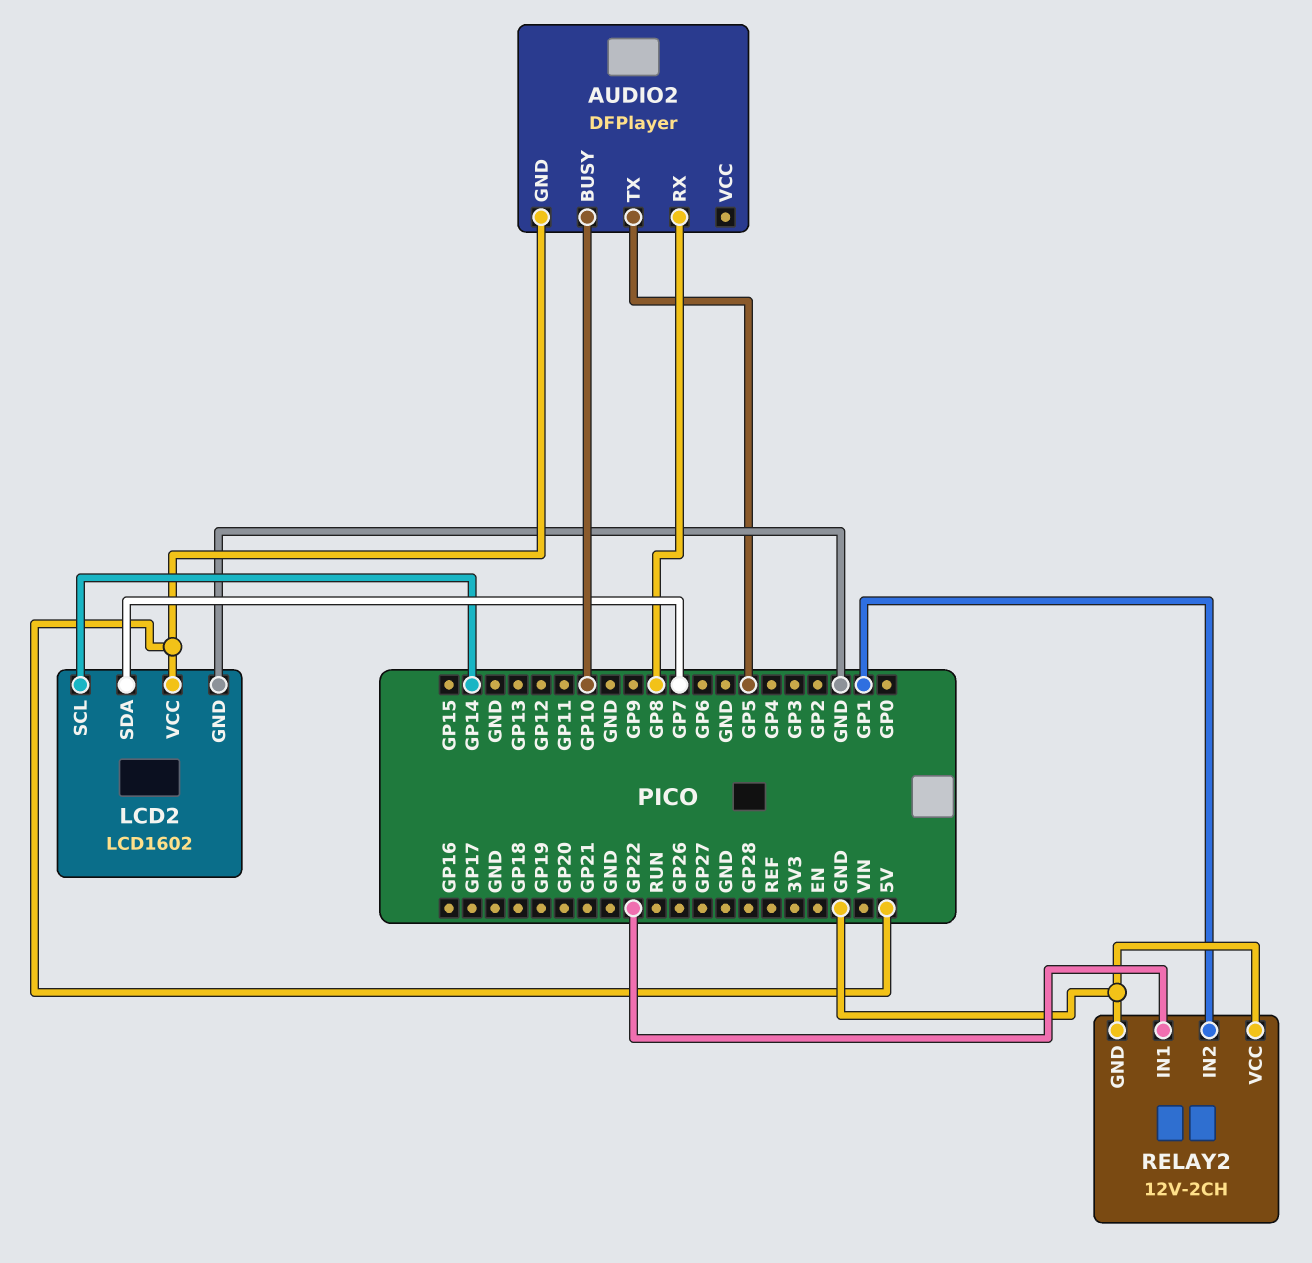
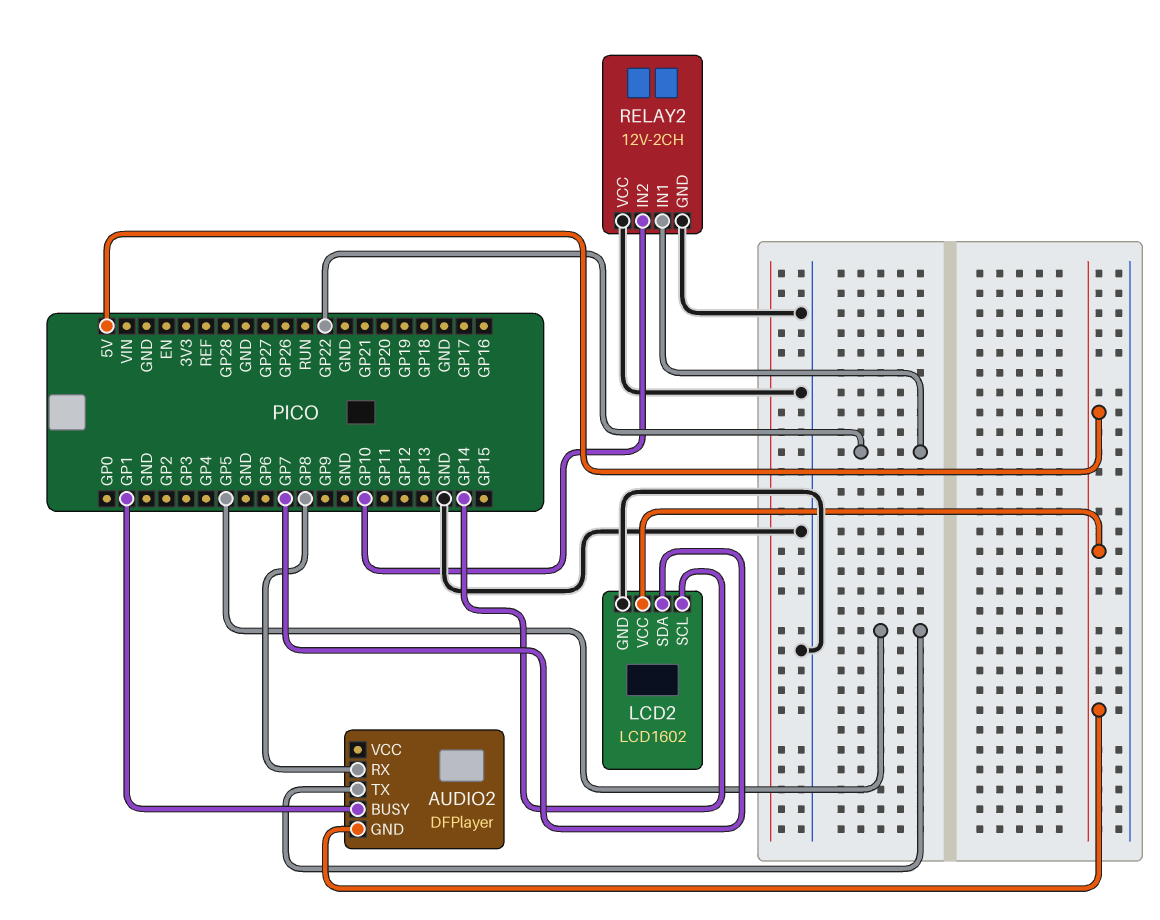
AUDIO2 pin BUSY: GP10 -> GP1
RELAY2 pin IN2: GP1 -> GP10

